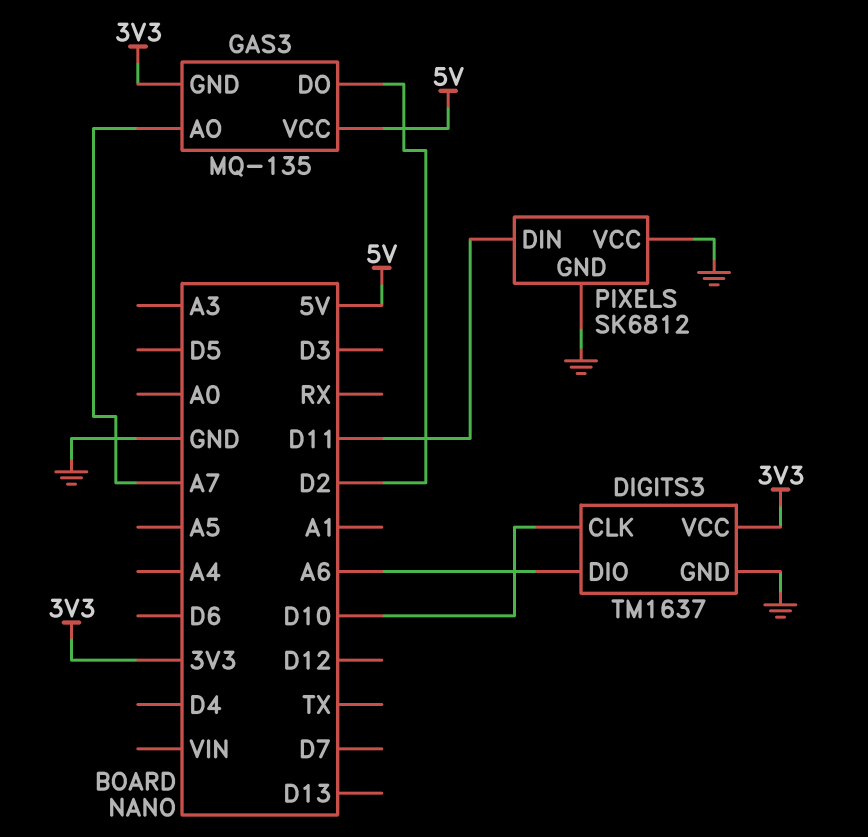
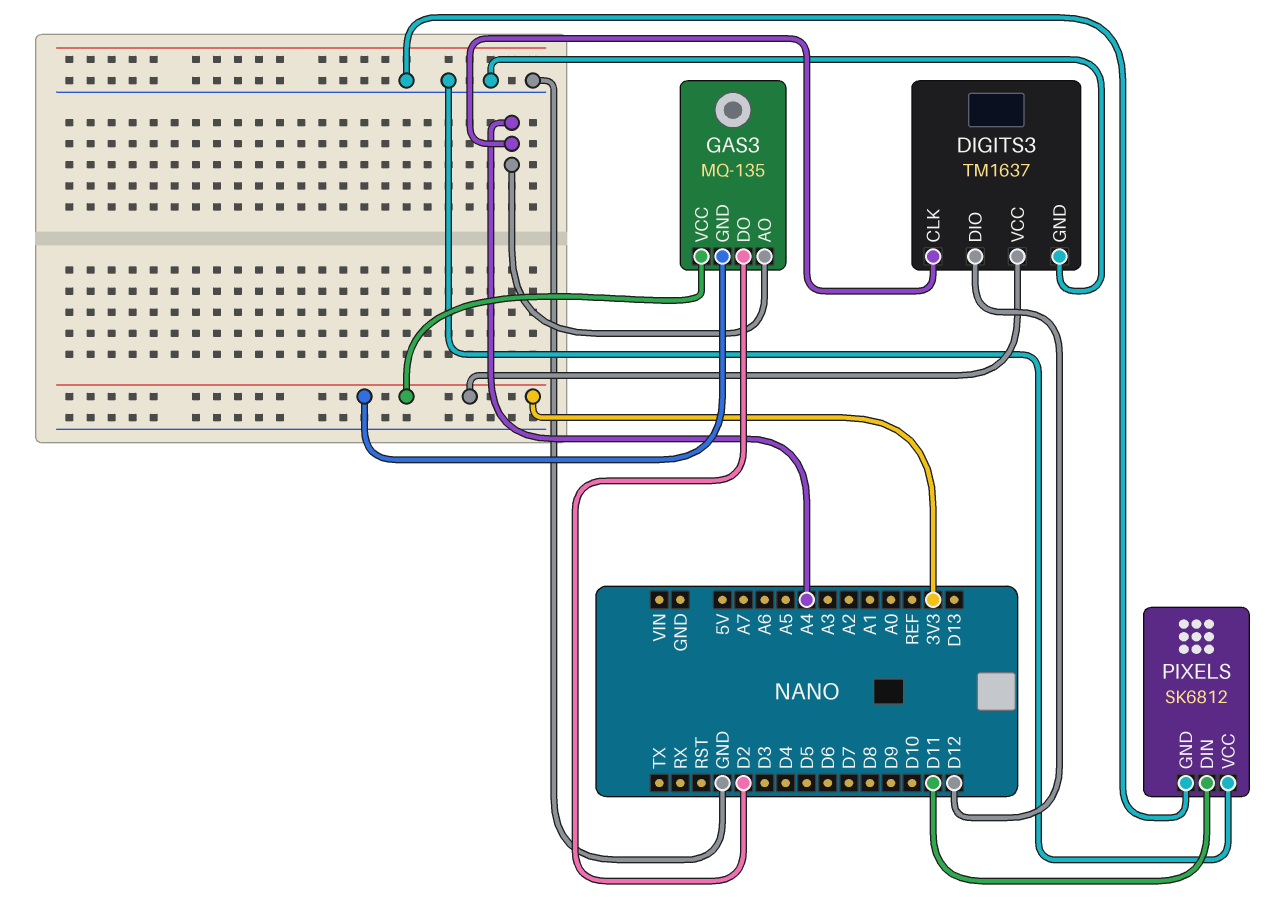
DIGITS3 pin CLK: D10 -> A4
DIGITS3 pin DIO: A6 -> D12
GAS3 pin AO: A7 -> A4
GAS3 pin VCC: 5V -> 3V3

